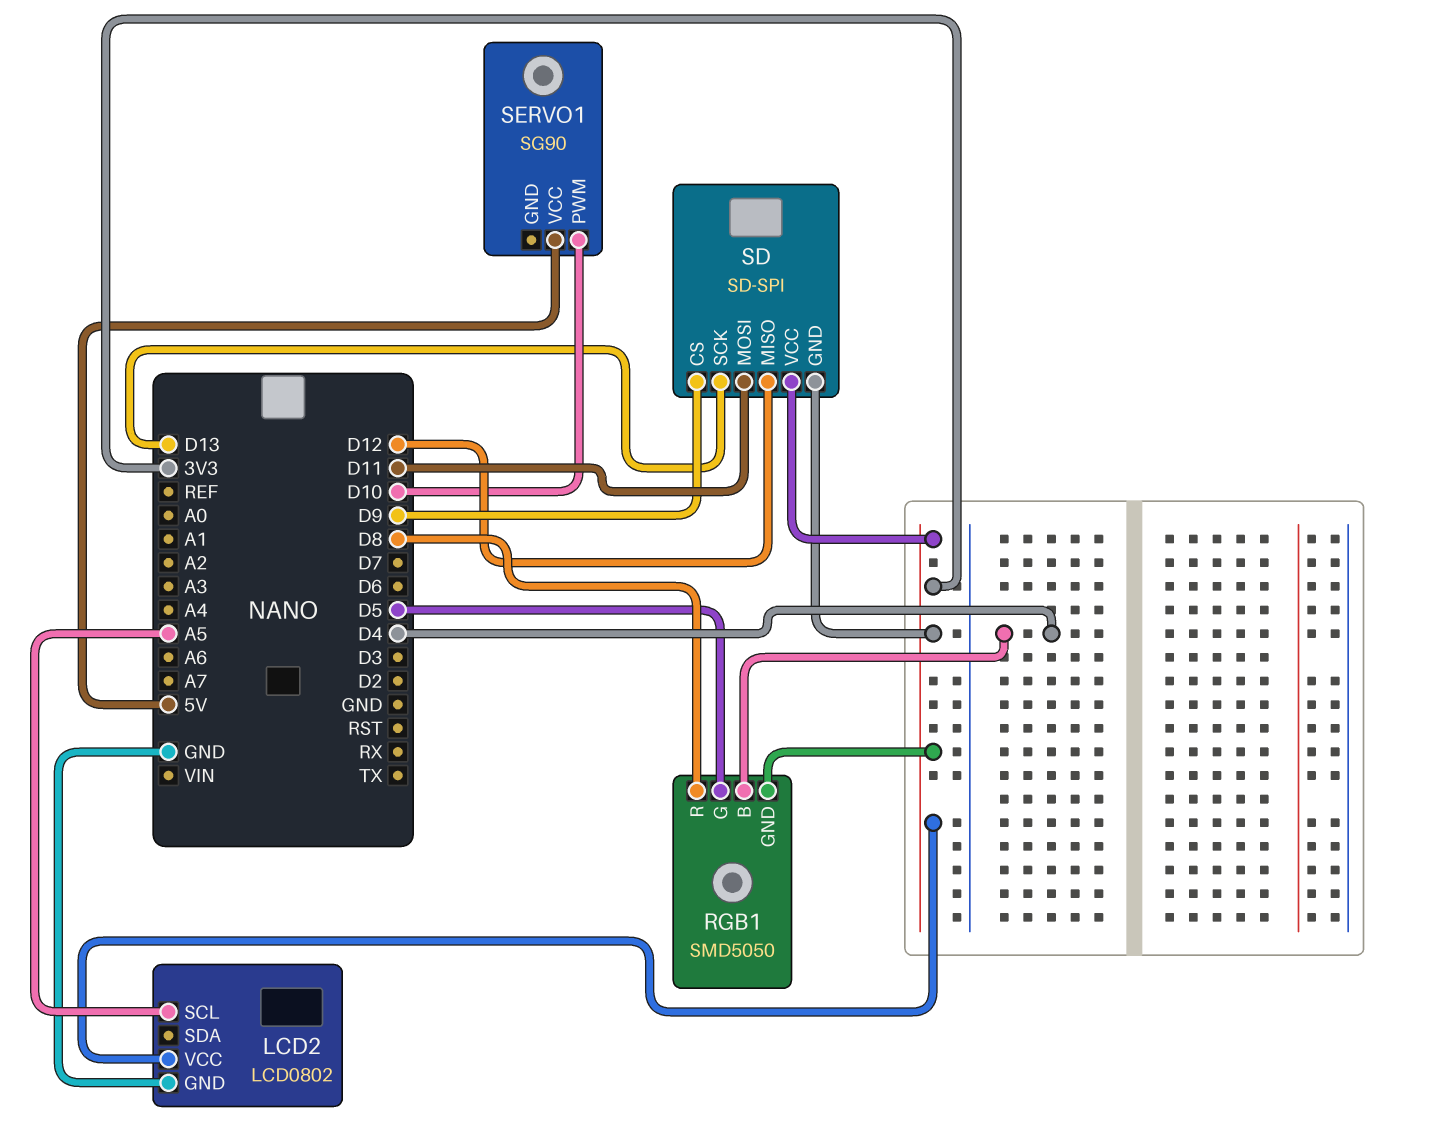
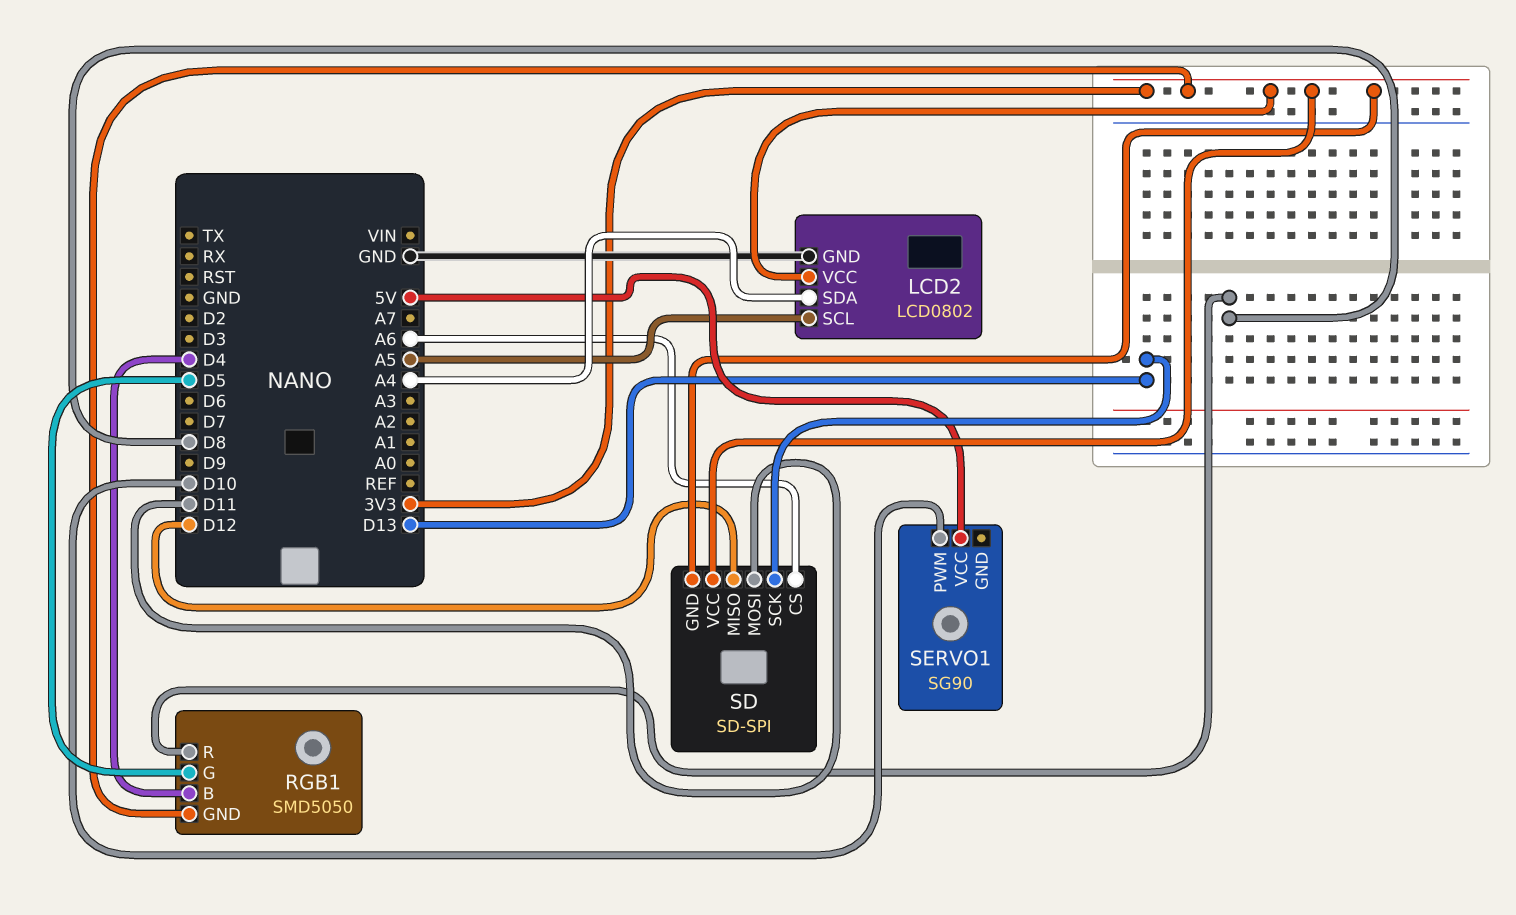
LCD2 pin SDA: none -> A4
SD pin CS: D9 -> A6

